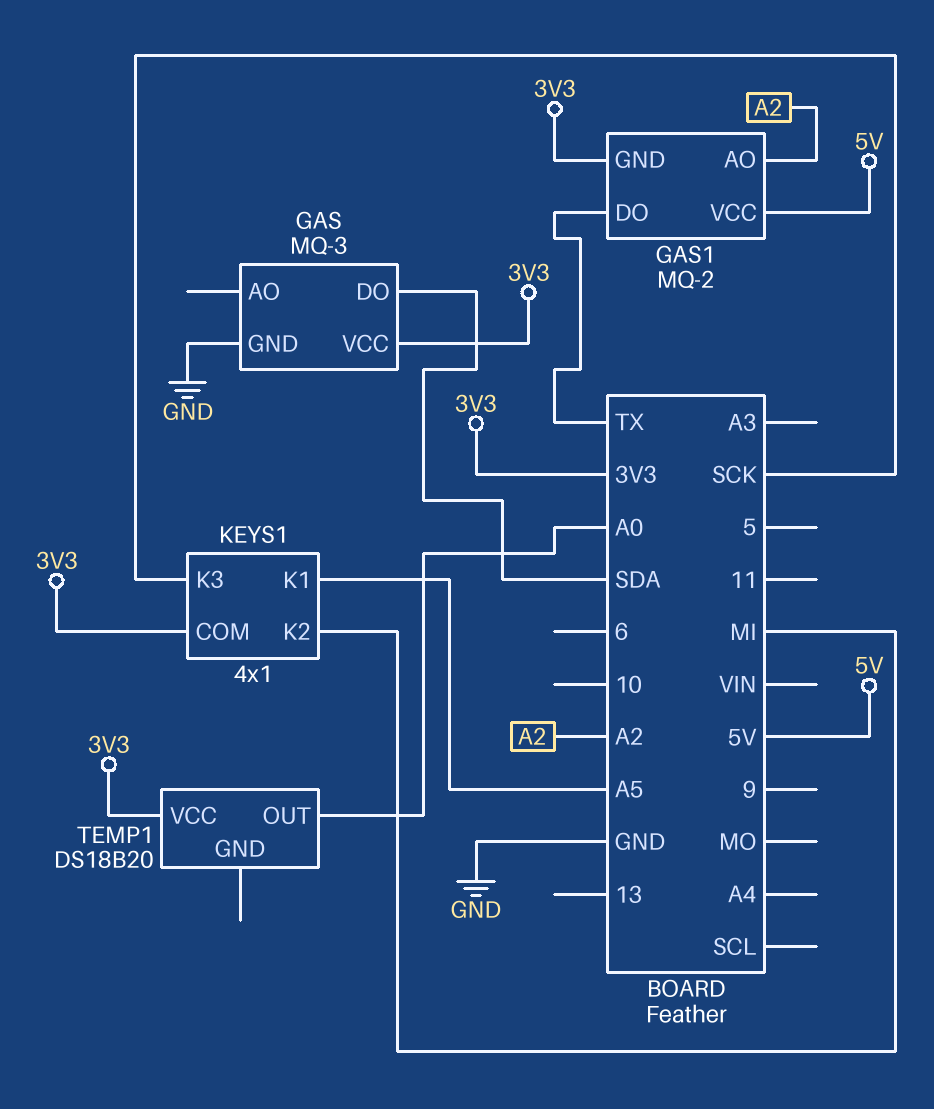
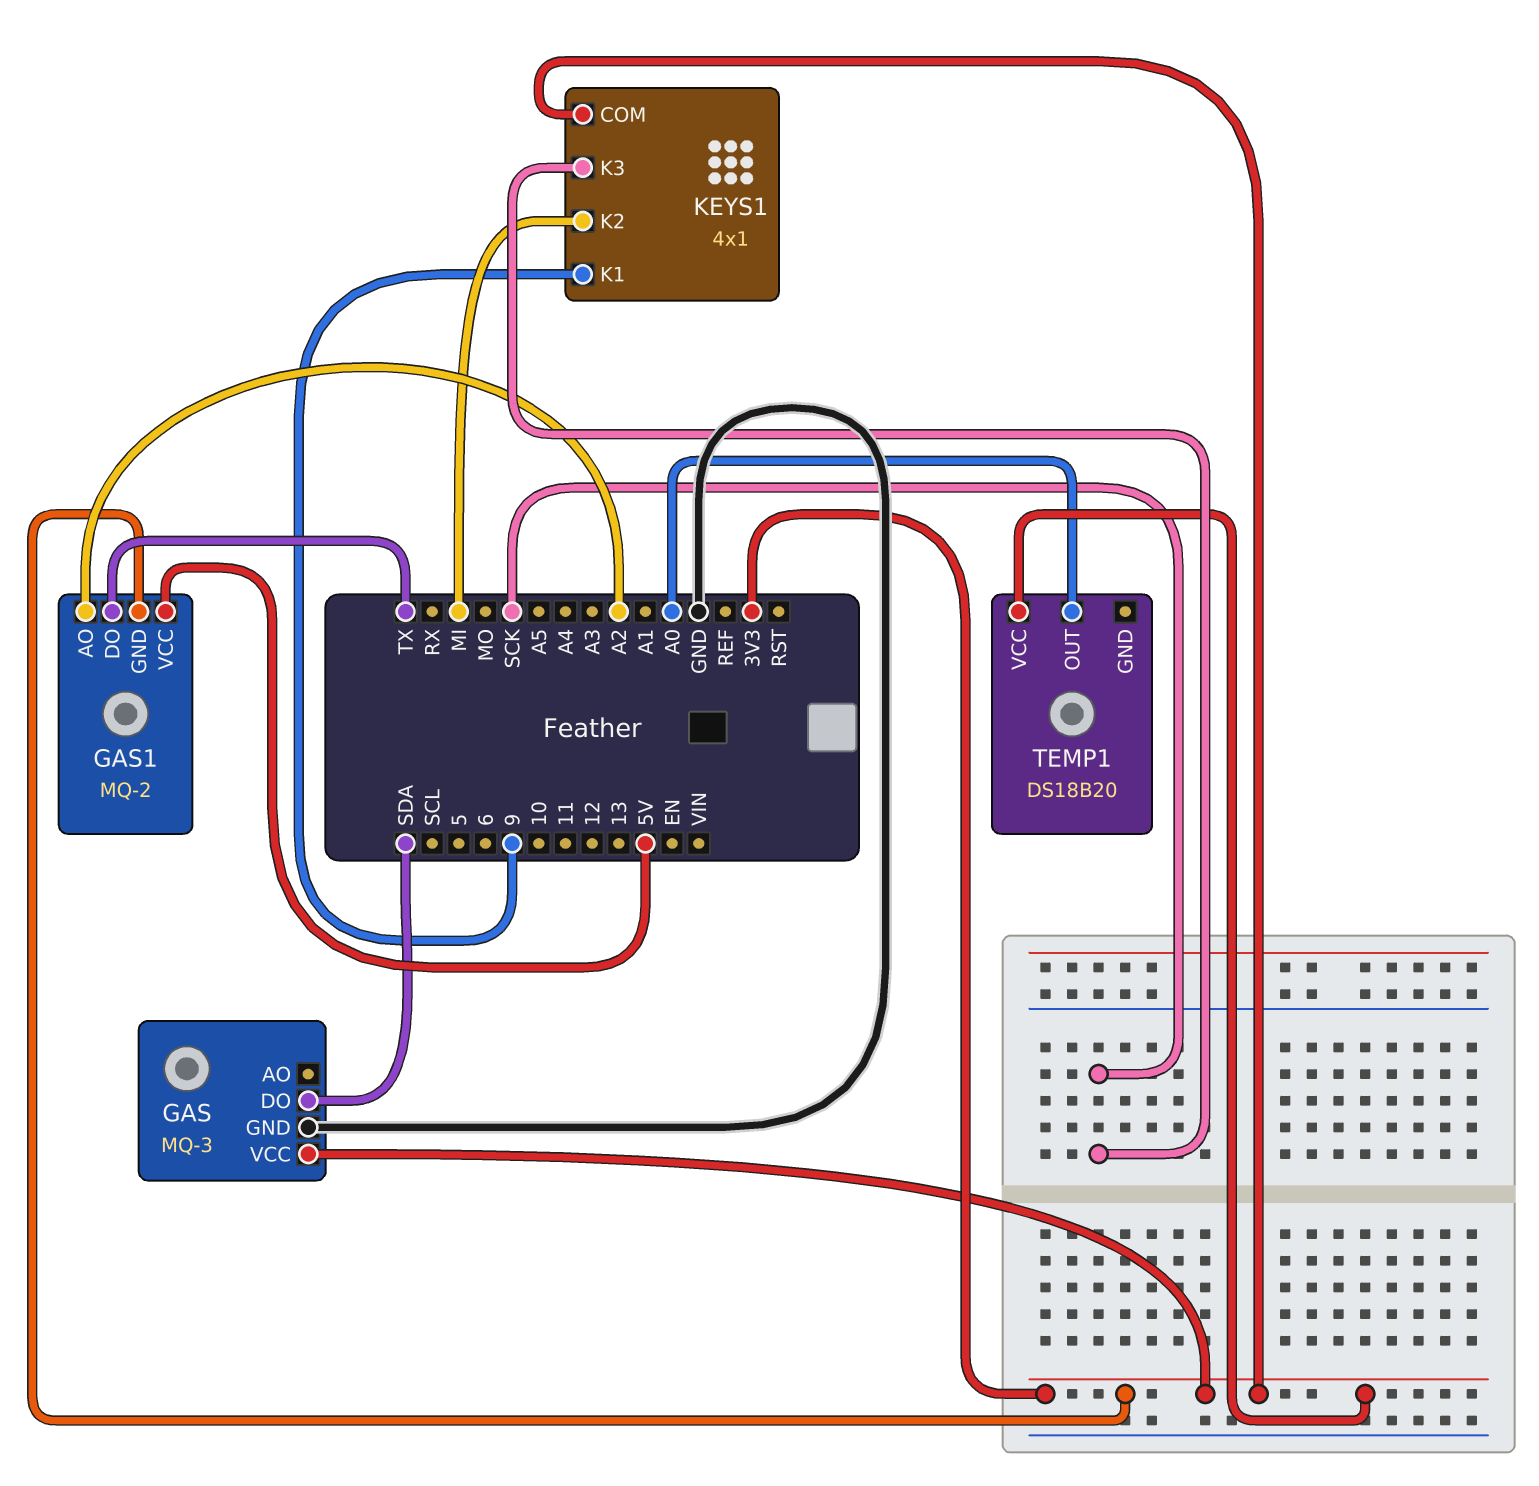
KEYS1 pin K1: A5 -> 9

